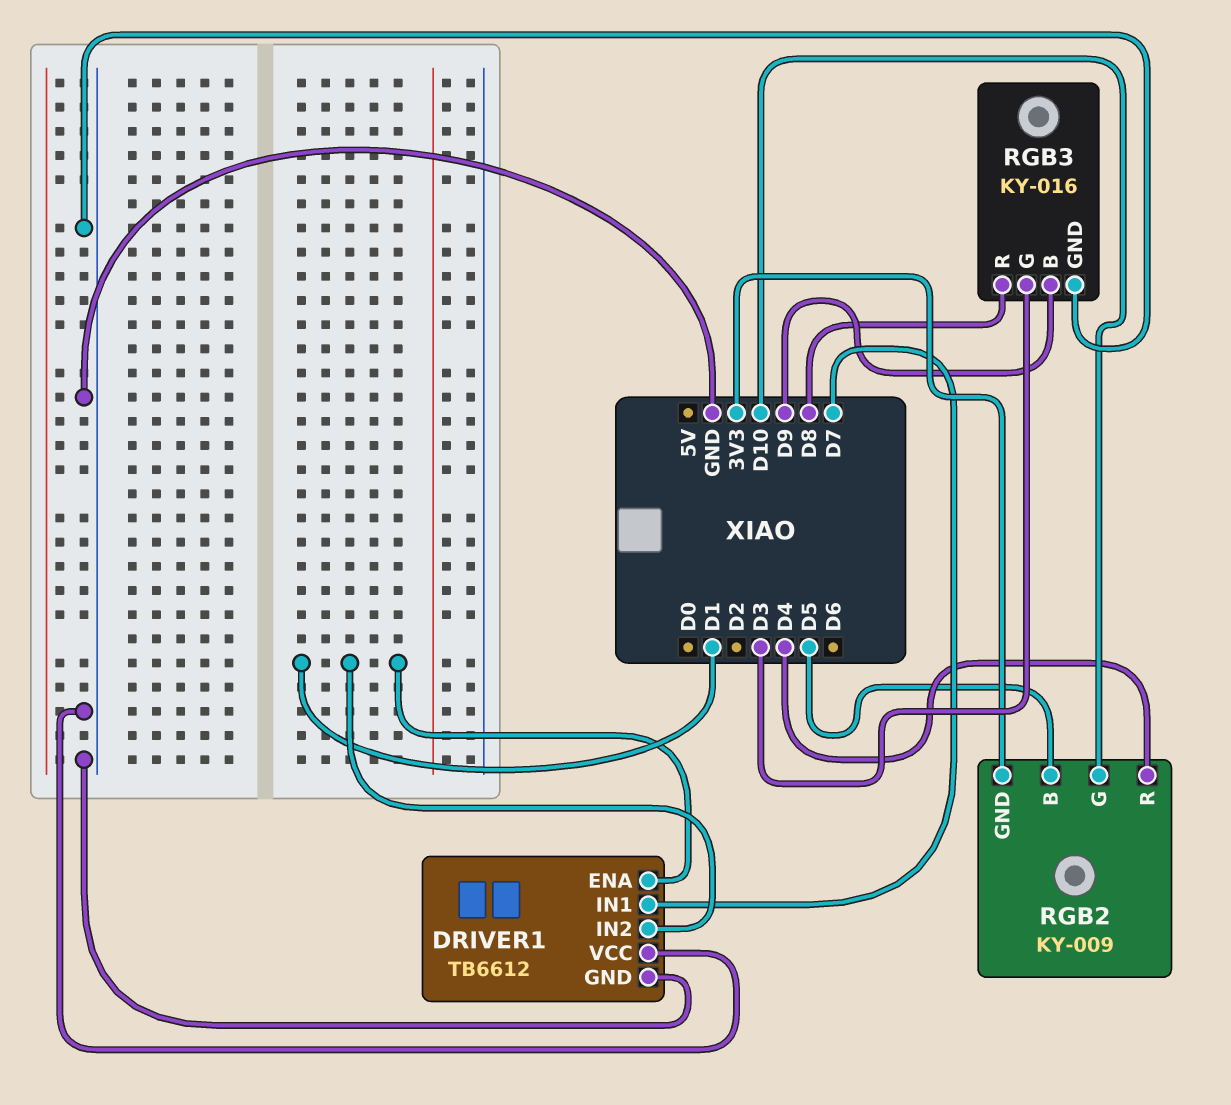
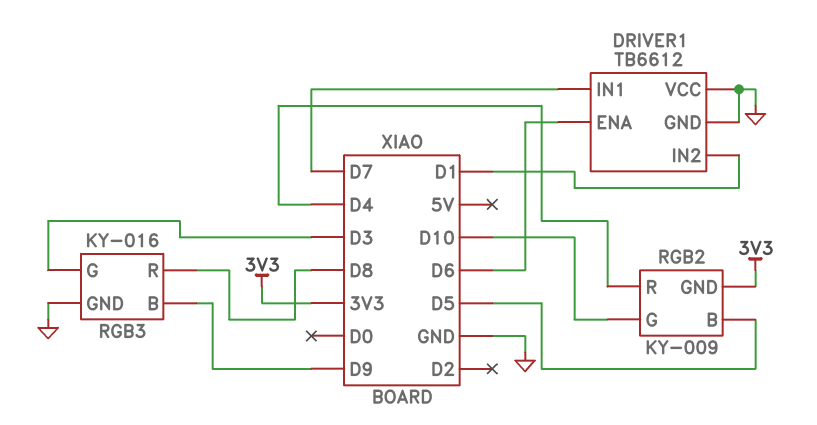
DRIVER1 pin ENA: D1 -> D6

